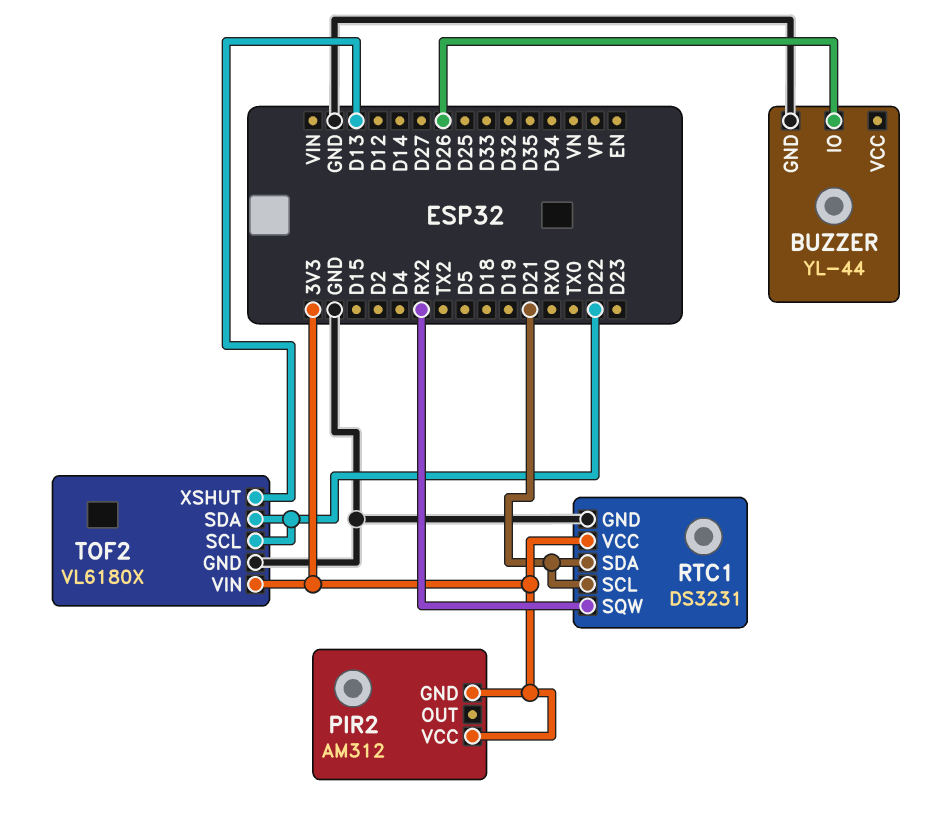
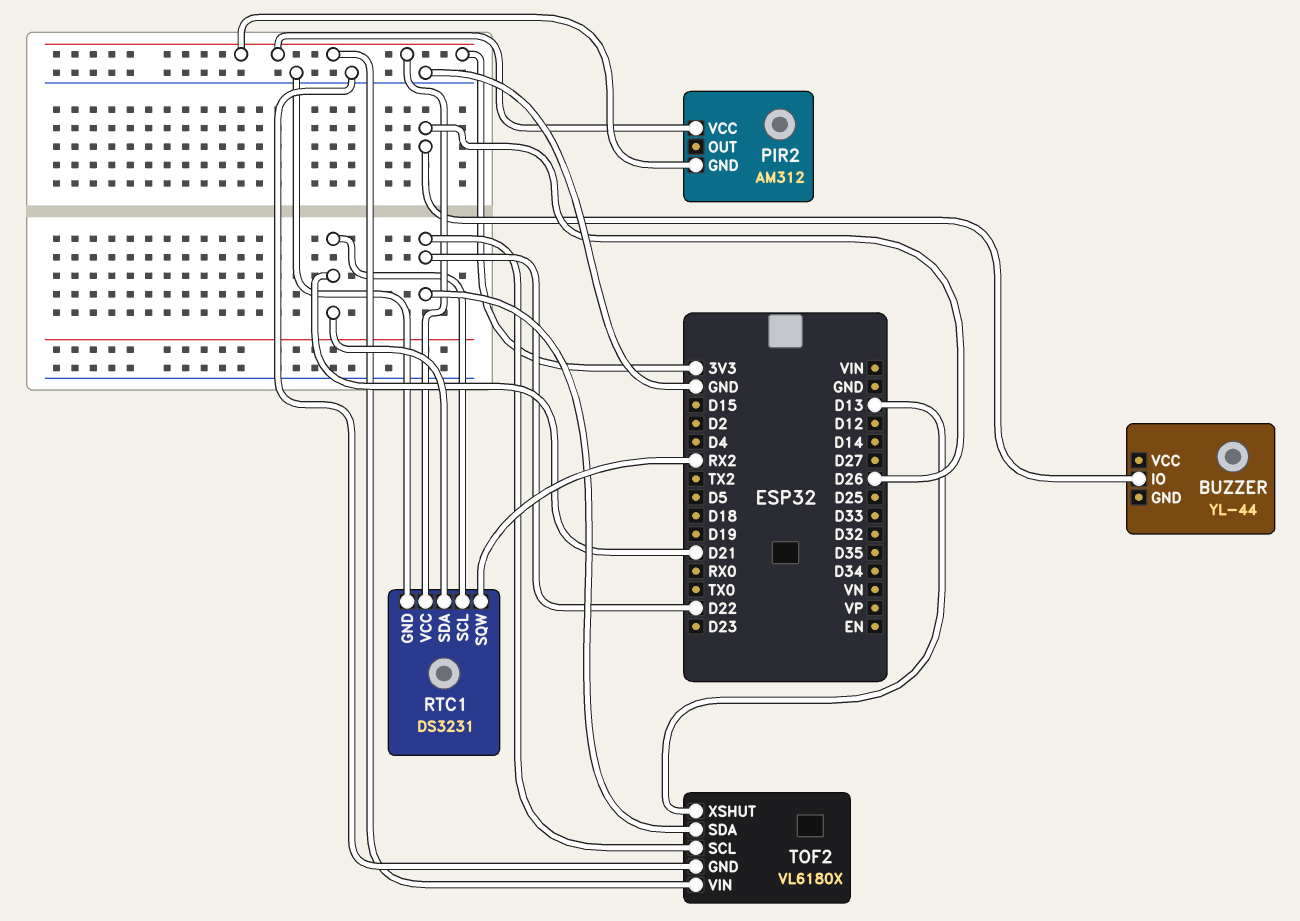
BUZZER pin GND: GND -> none

